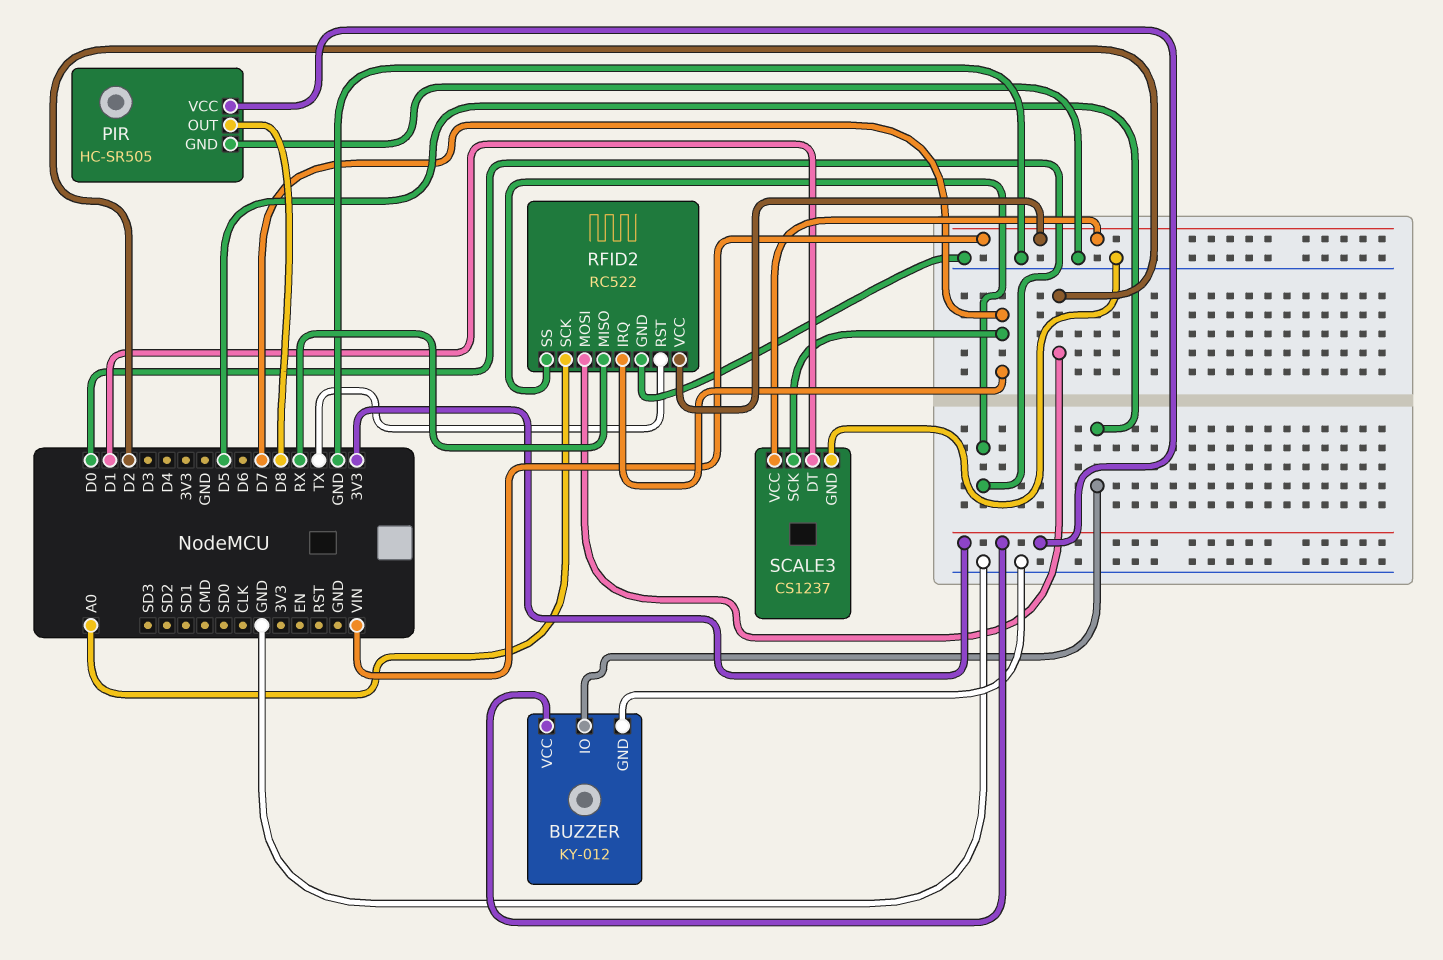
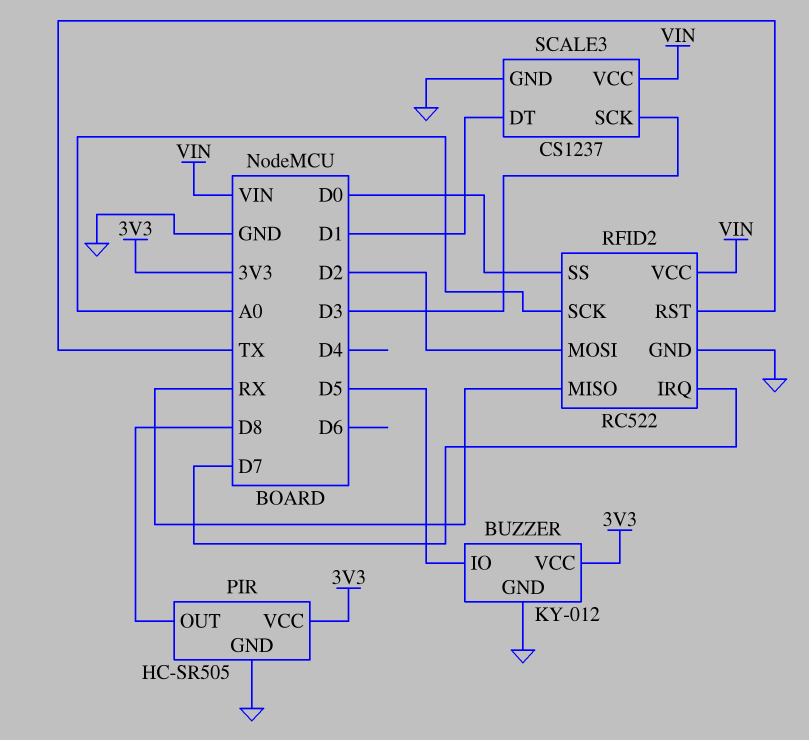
SCALE3 pin SCK: D7 -> D3

